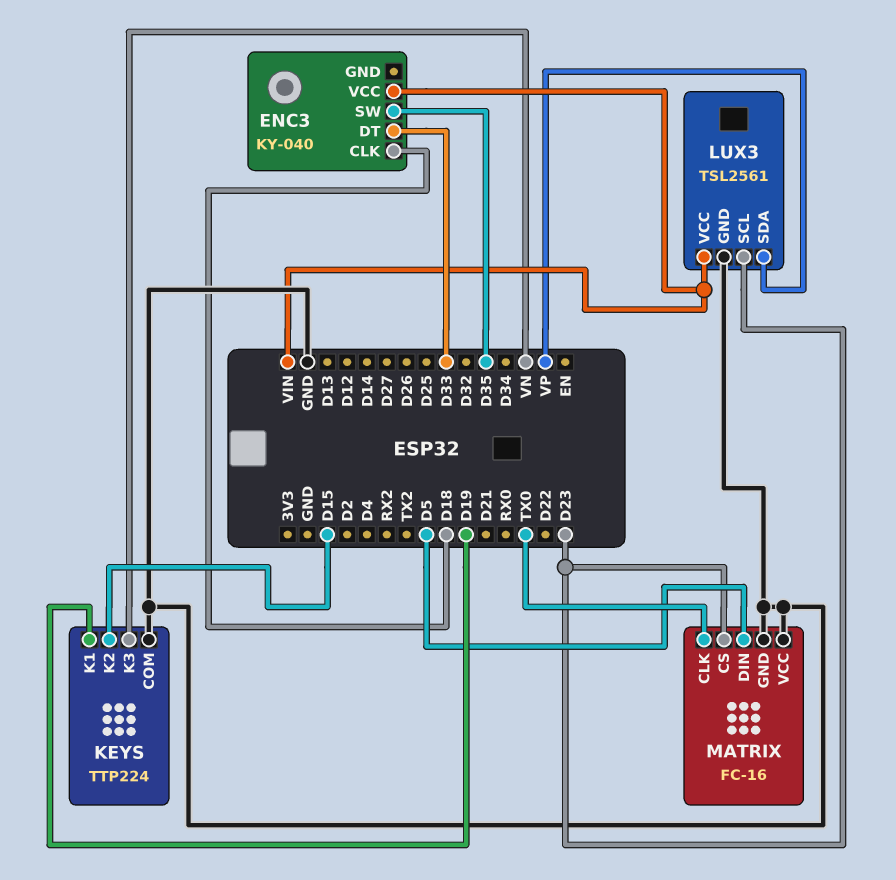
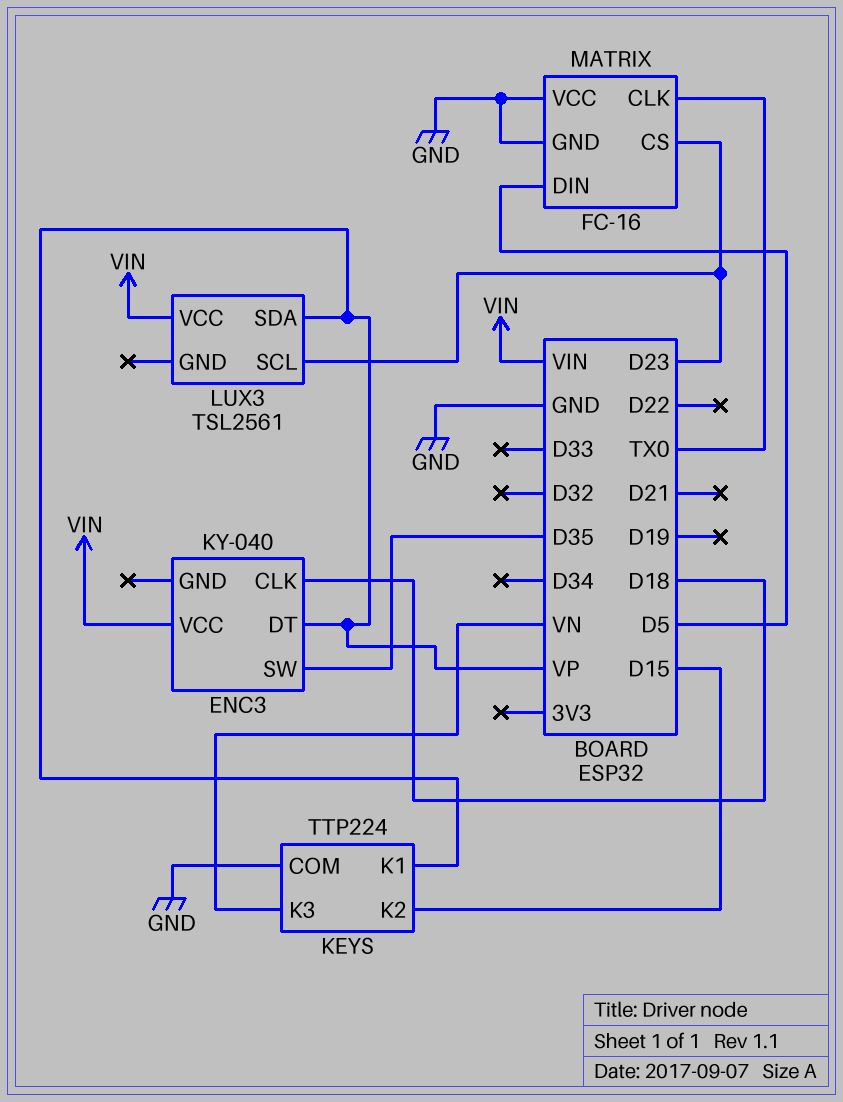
ENC3 pin DT: D33 -> VP
KEYS pin K1: D19 -> VP
LUX3 pin GND: GND -> none

